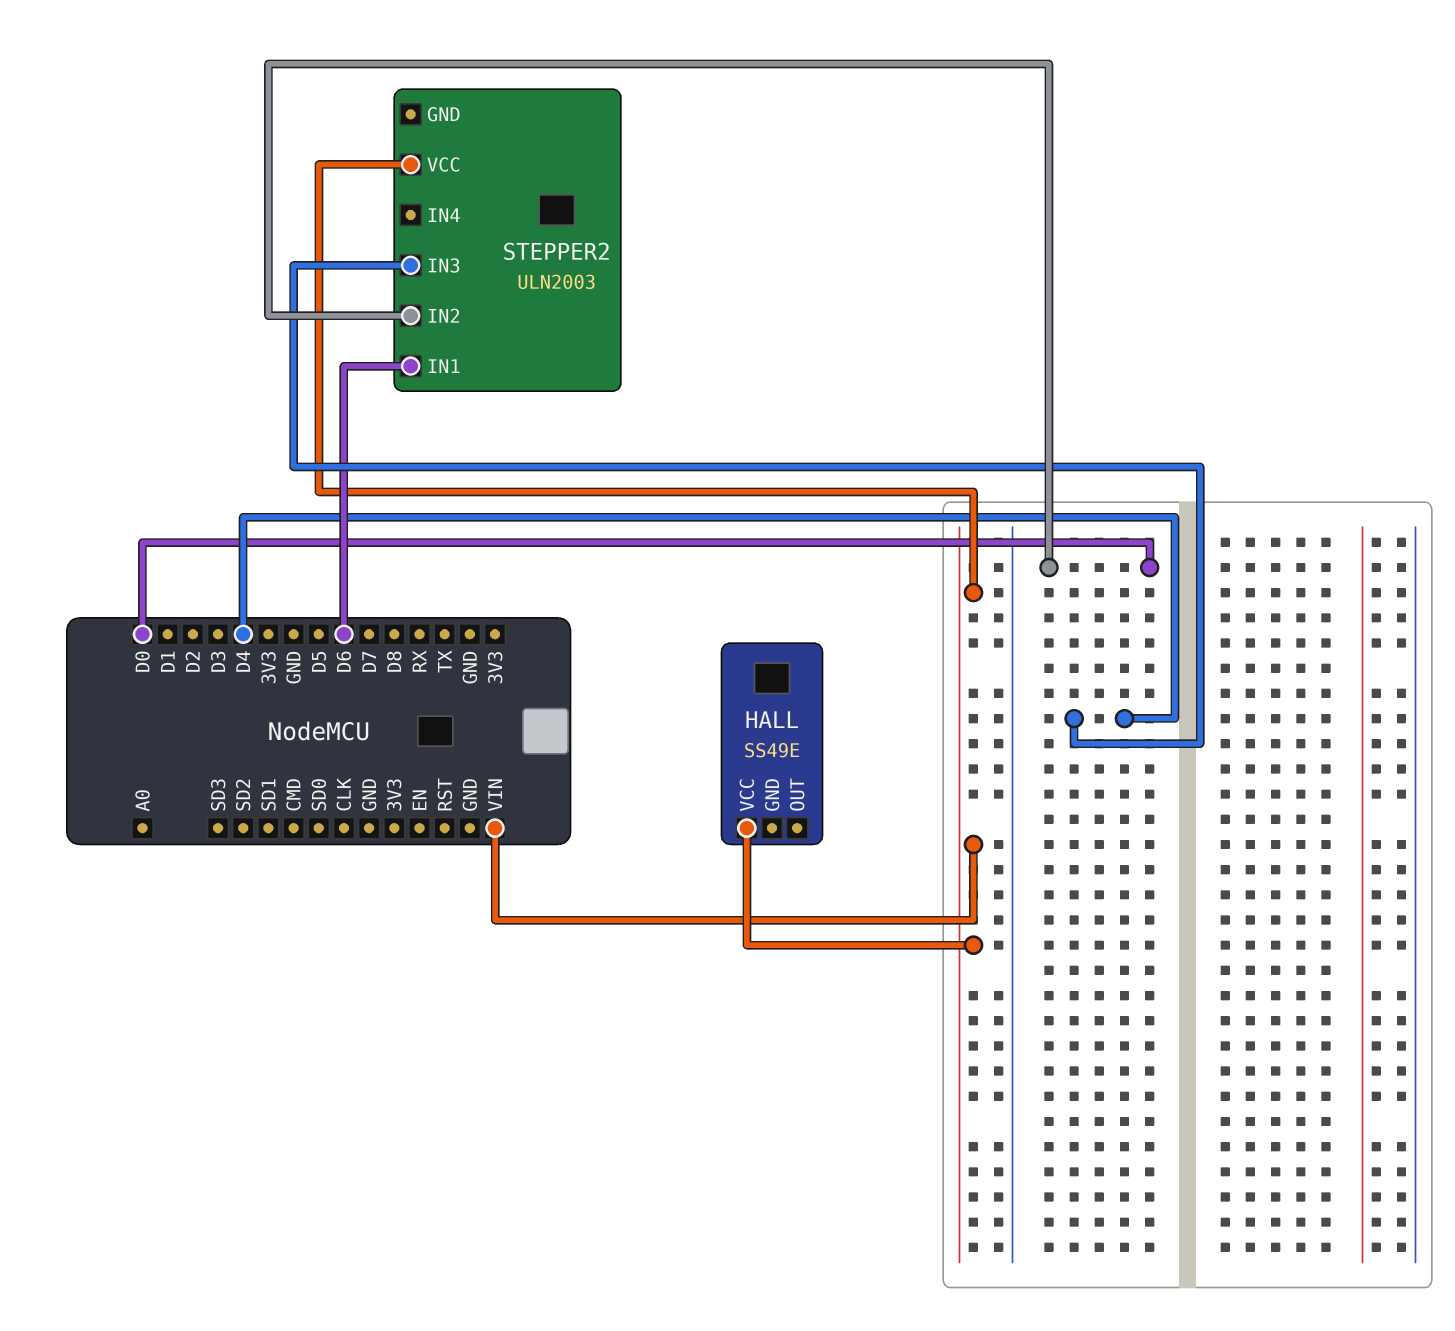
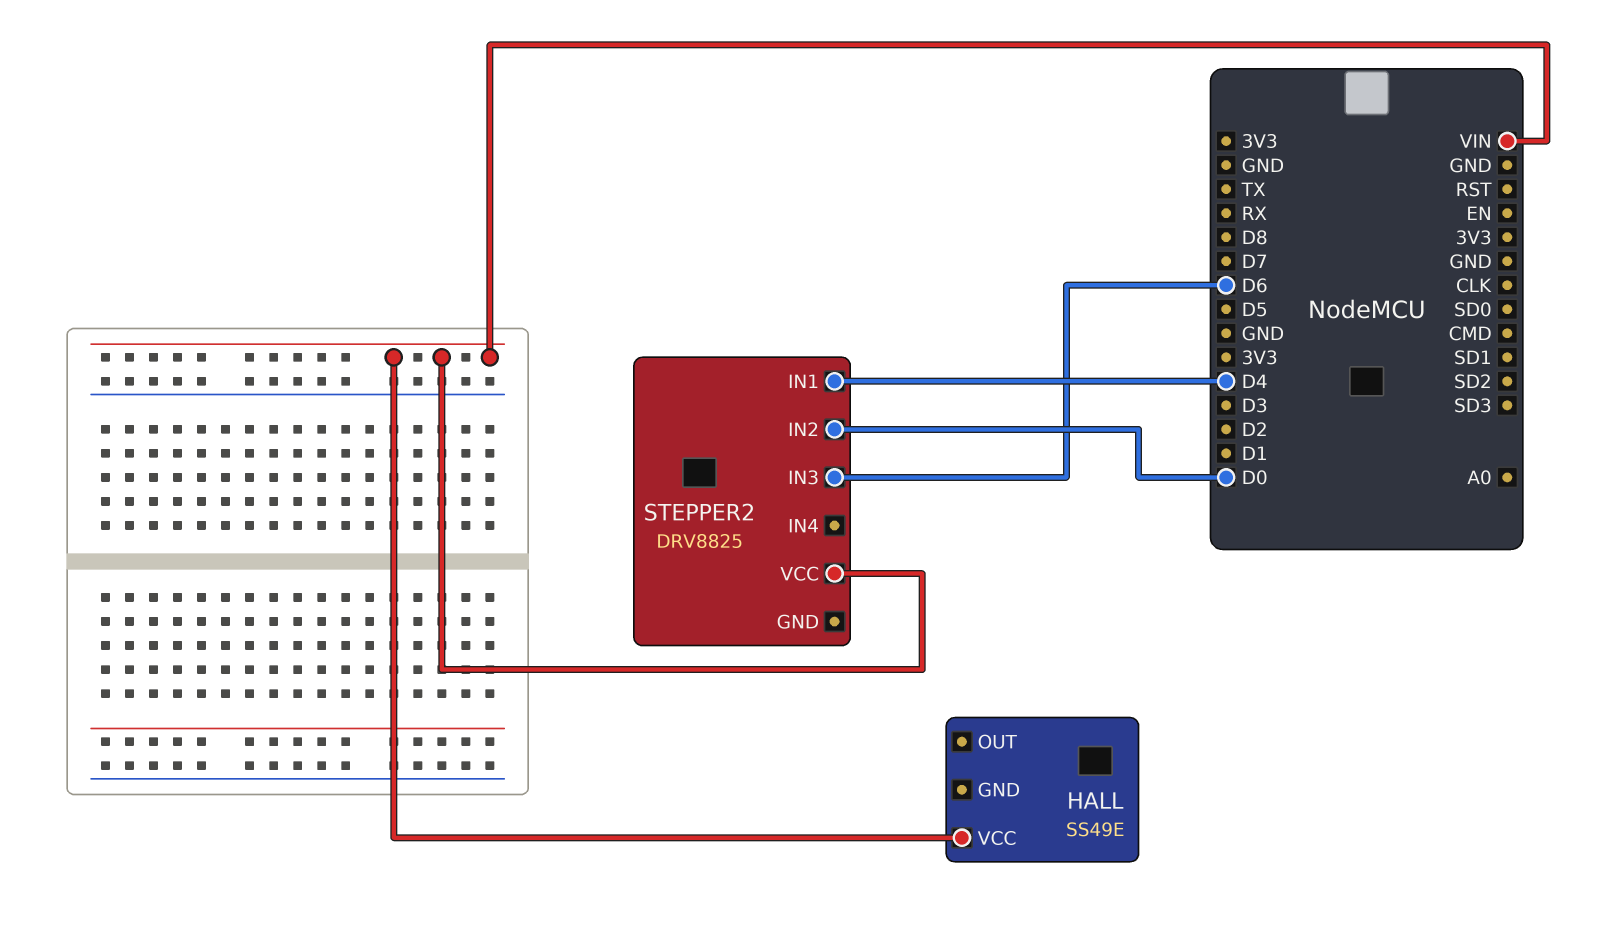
STEPPER2: ULN2003 -> DRV8825
STEPPER2 pin IN1: D6 -> D4
STEPPER2 pin IN3: D4 -> D6

